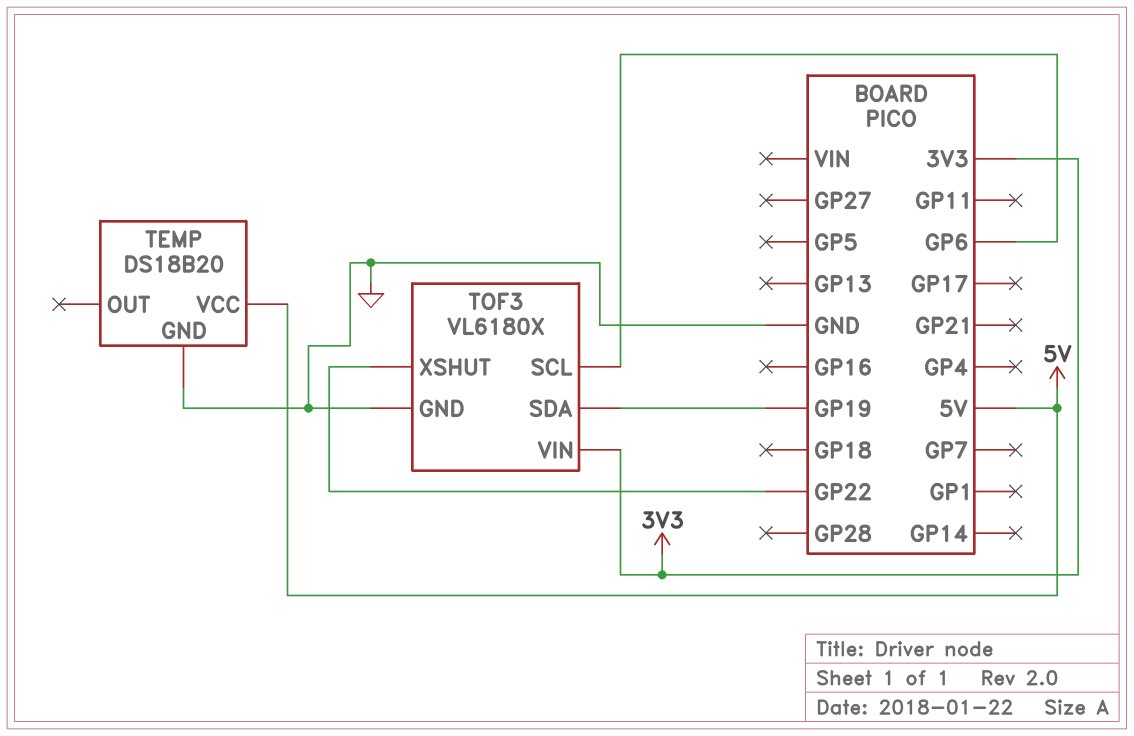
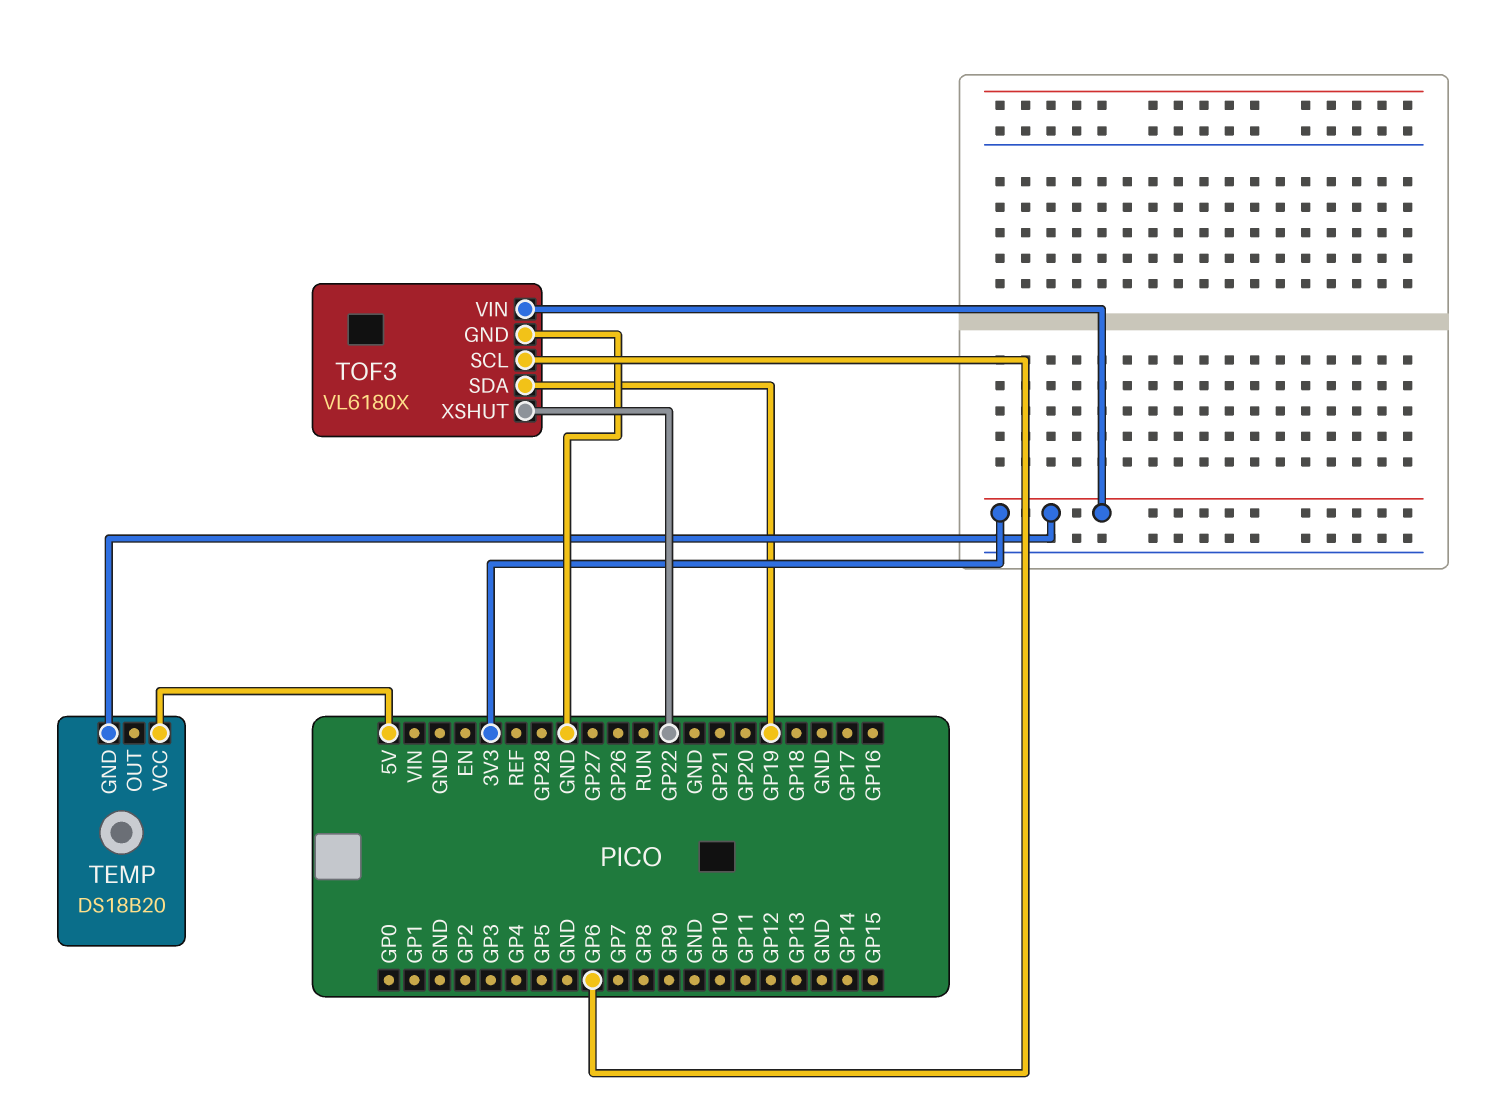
TEMP pin GND: GND -> 3V3

